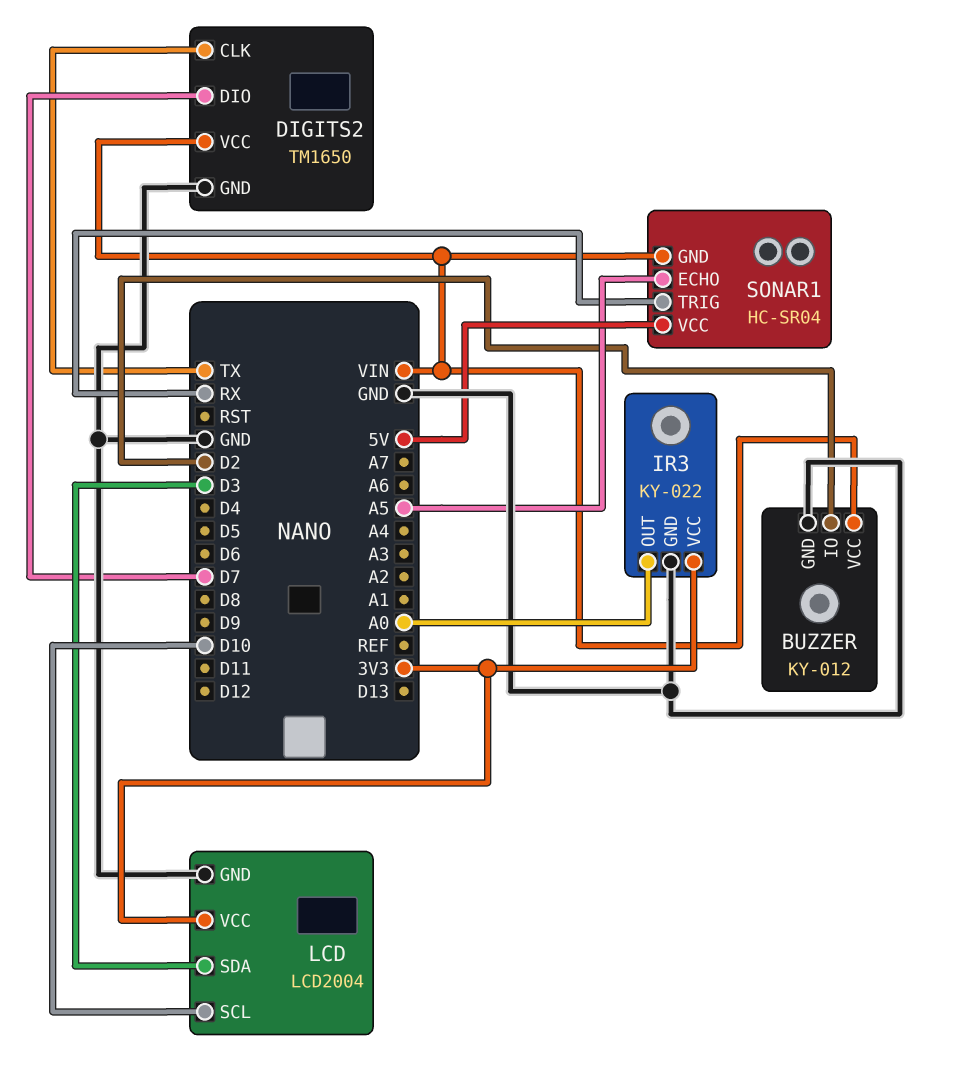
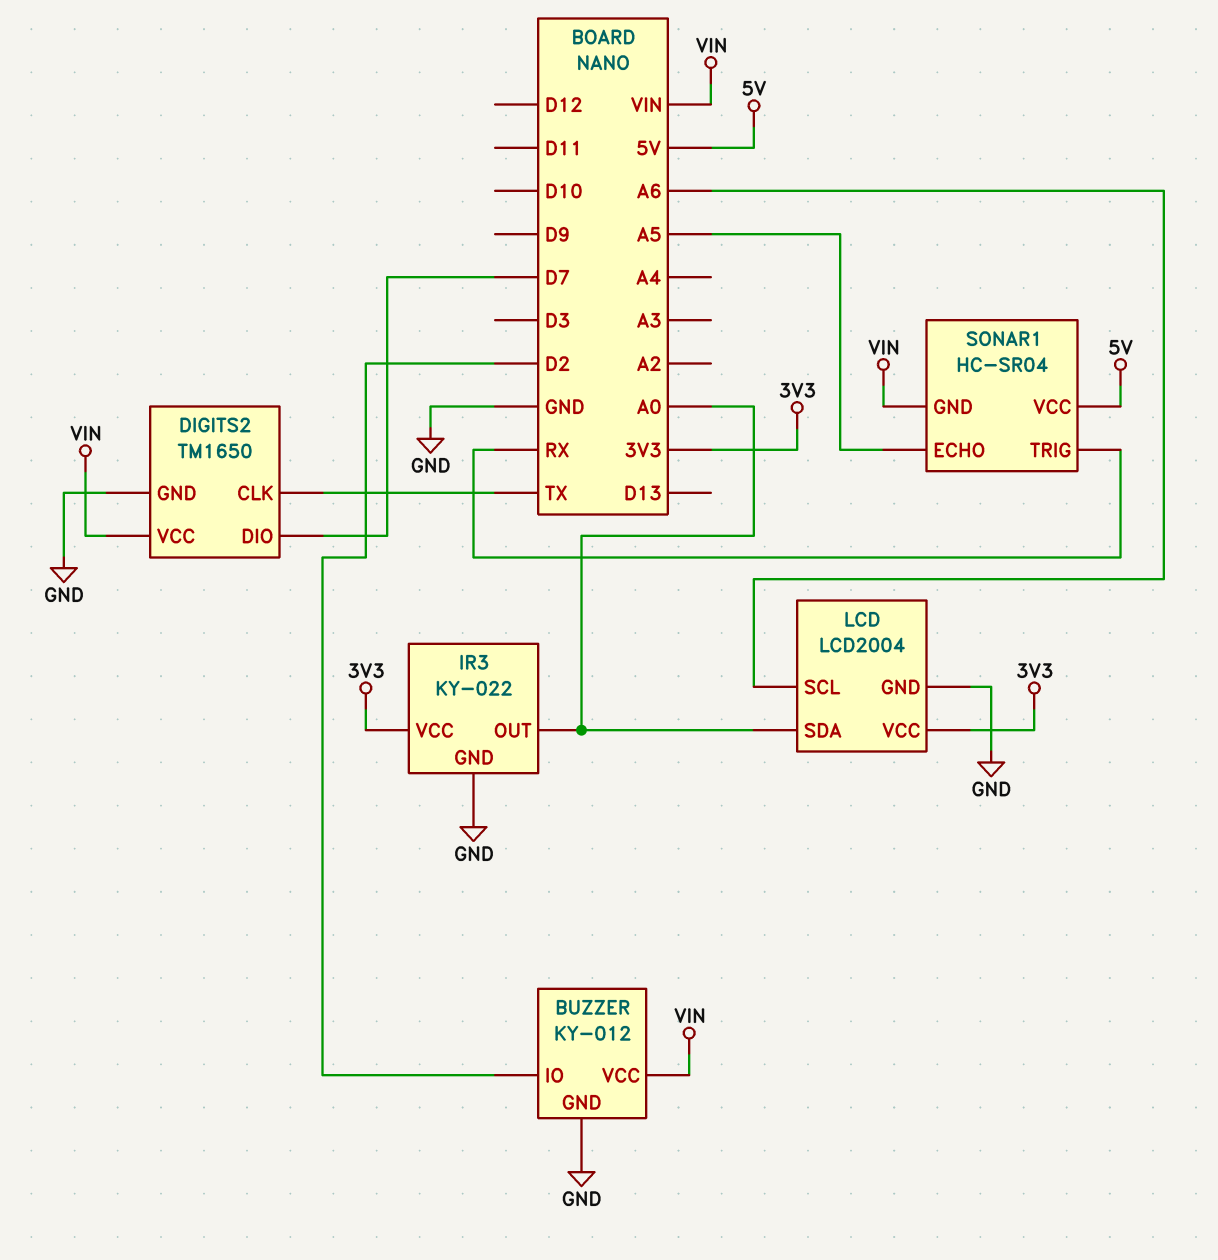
LCD pin SCL: D10 -> A6
LCD pin SDA: D3 -> A0

